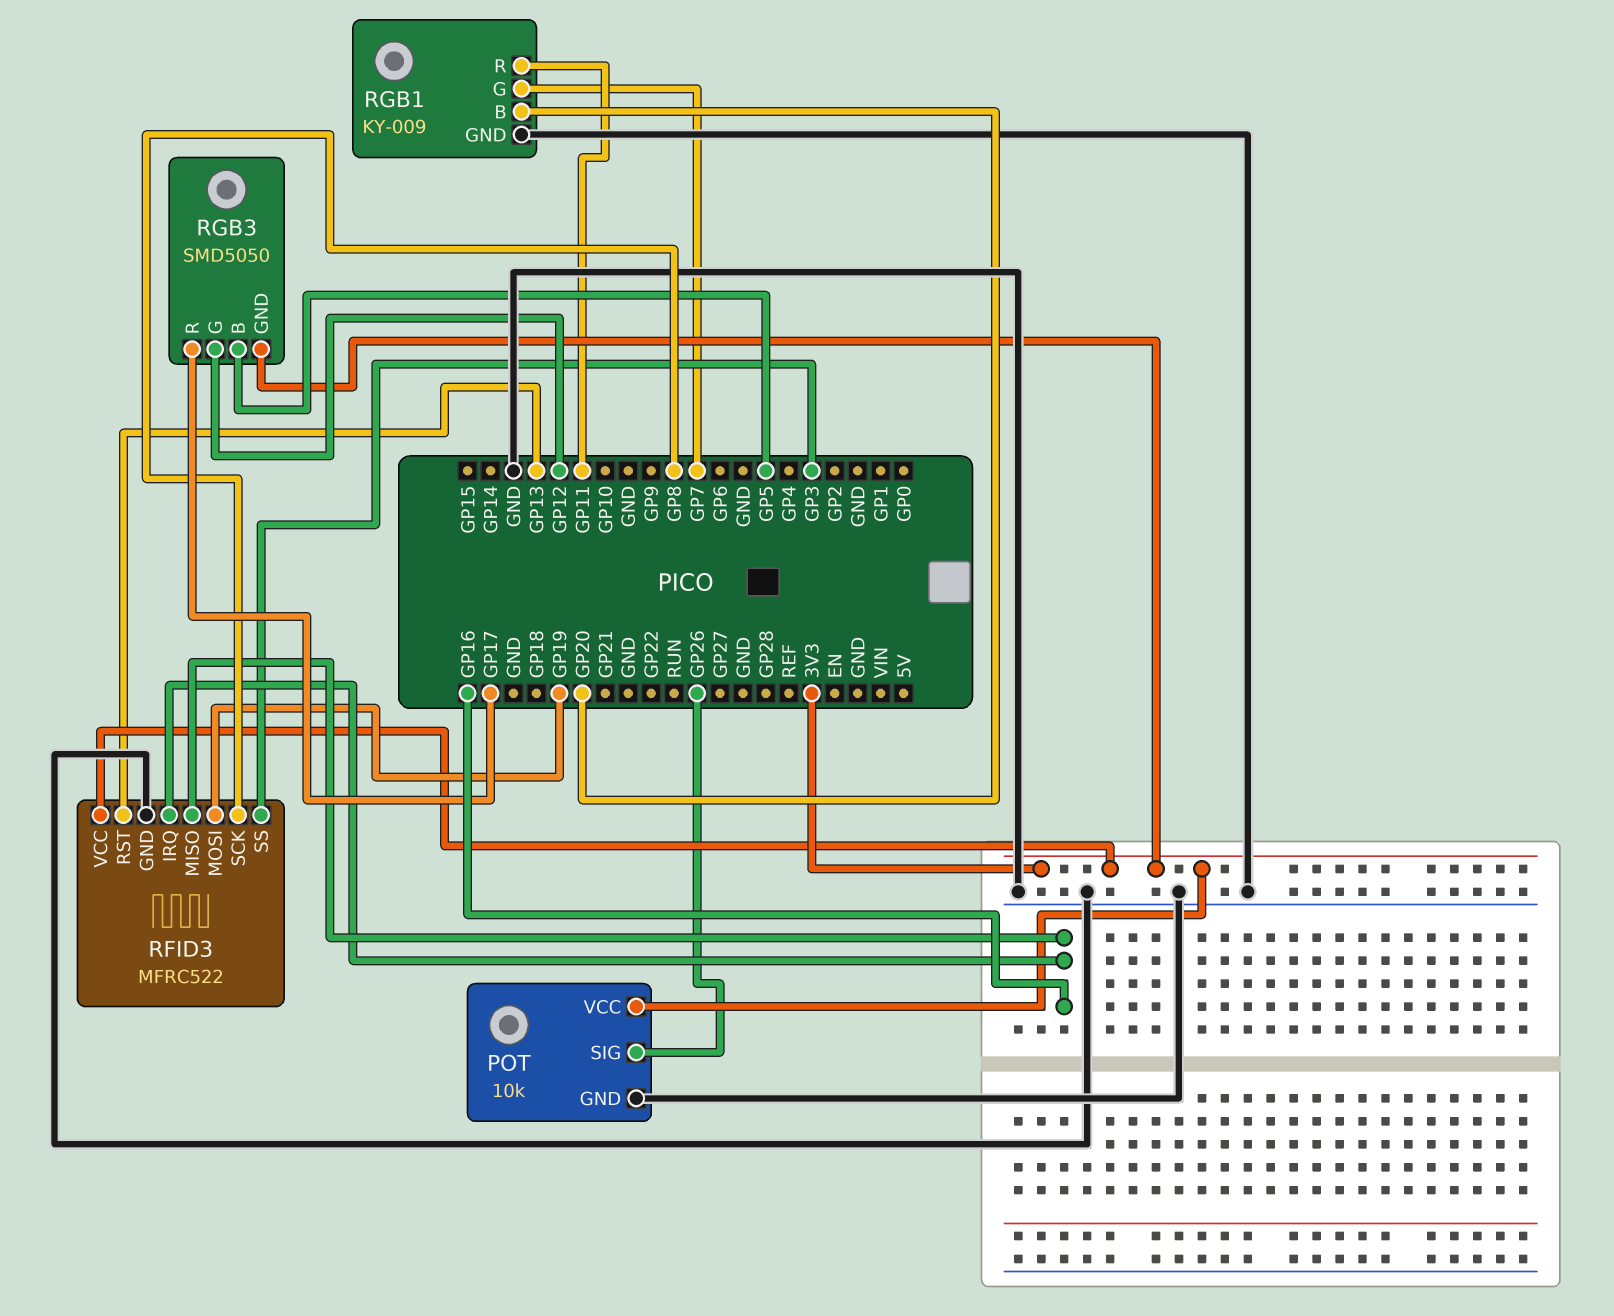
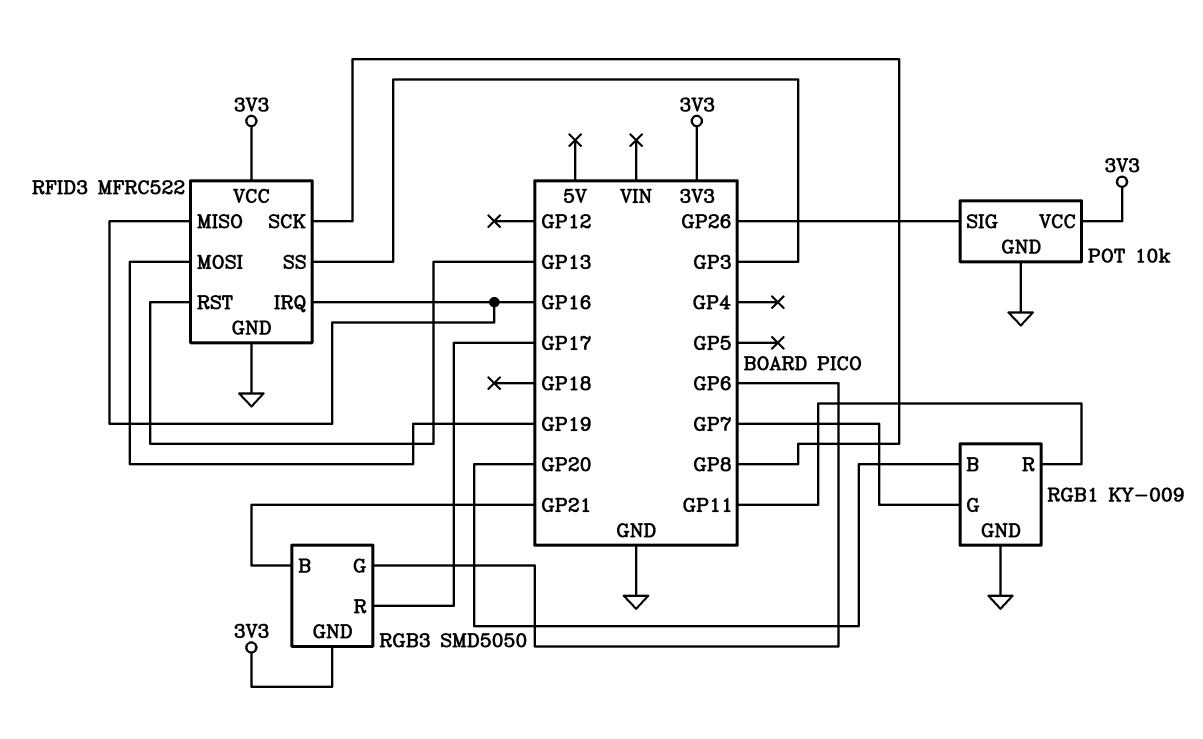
RGB3 pin B: GP5 -> GP21
RGB3 pin G: GP12 -> GP6

